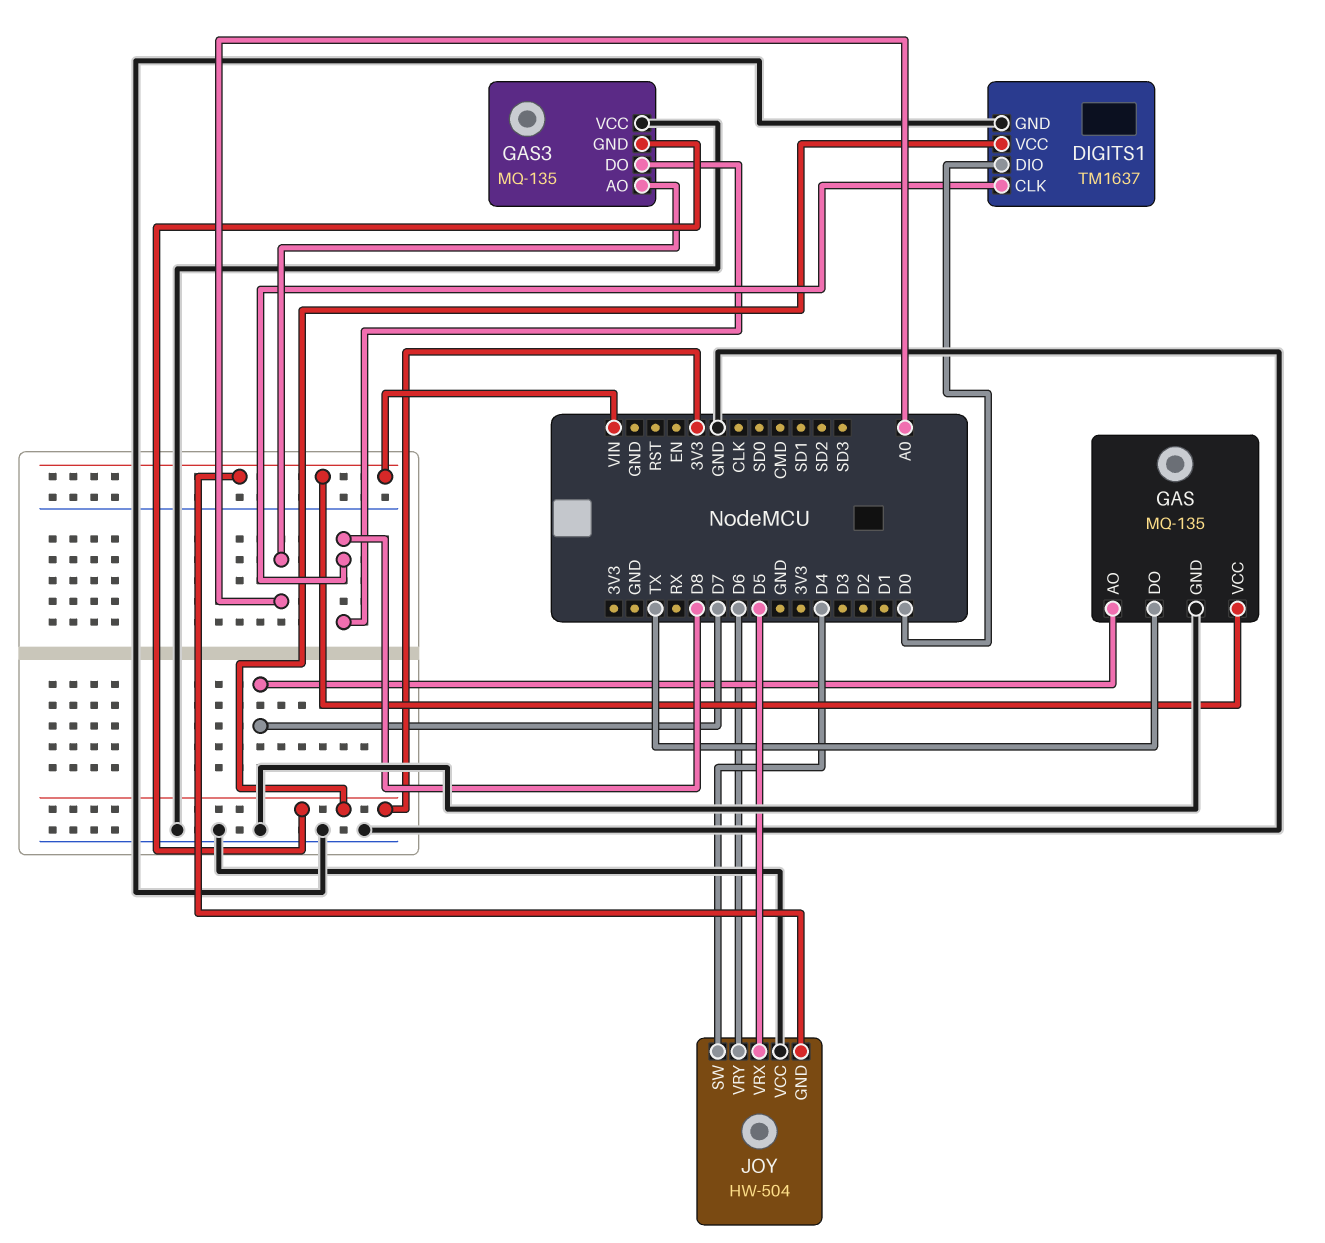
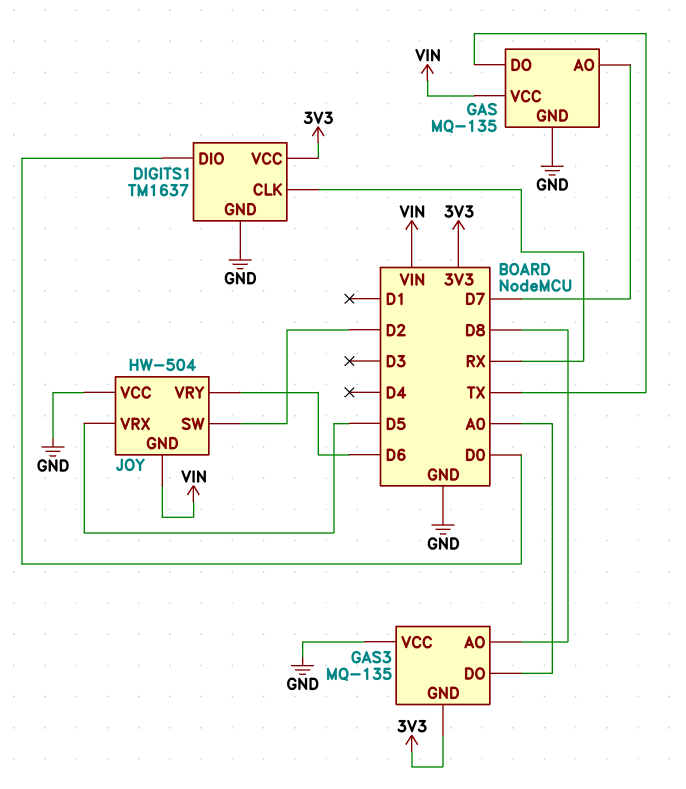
DIGITS1 pin CLK: D8 -> RX
GAS3 pin AO: A0 -> D8
GAS3 pin DO: D8 -> A0
JOY pin SW: D4 -> D2

